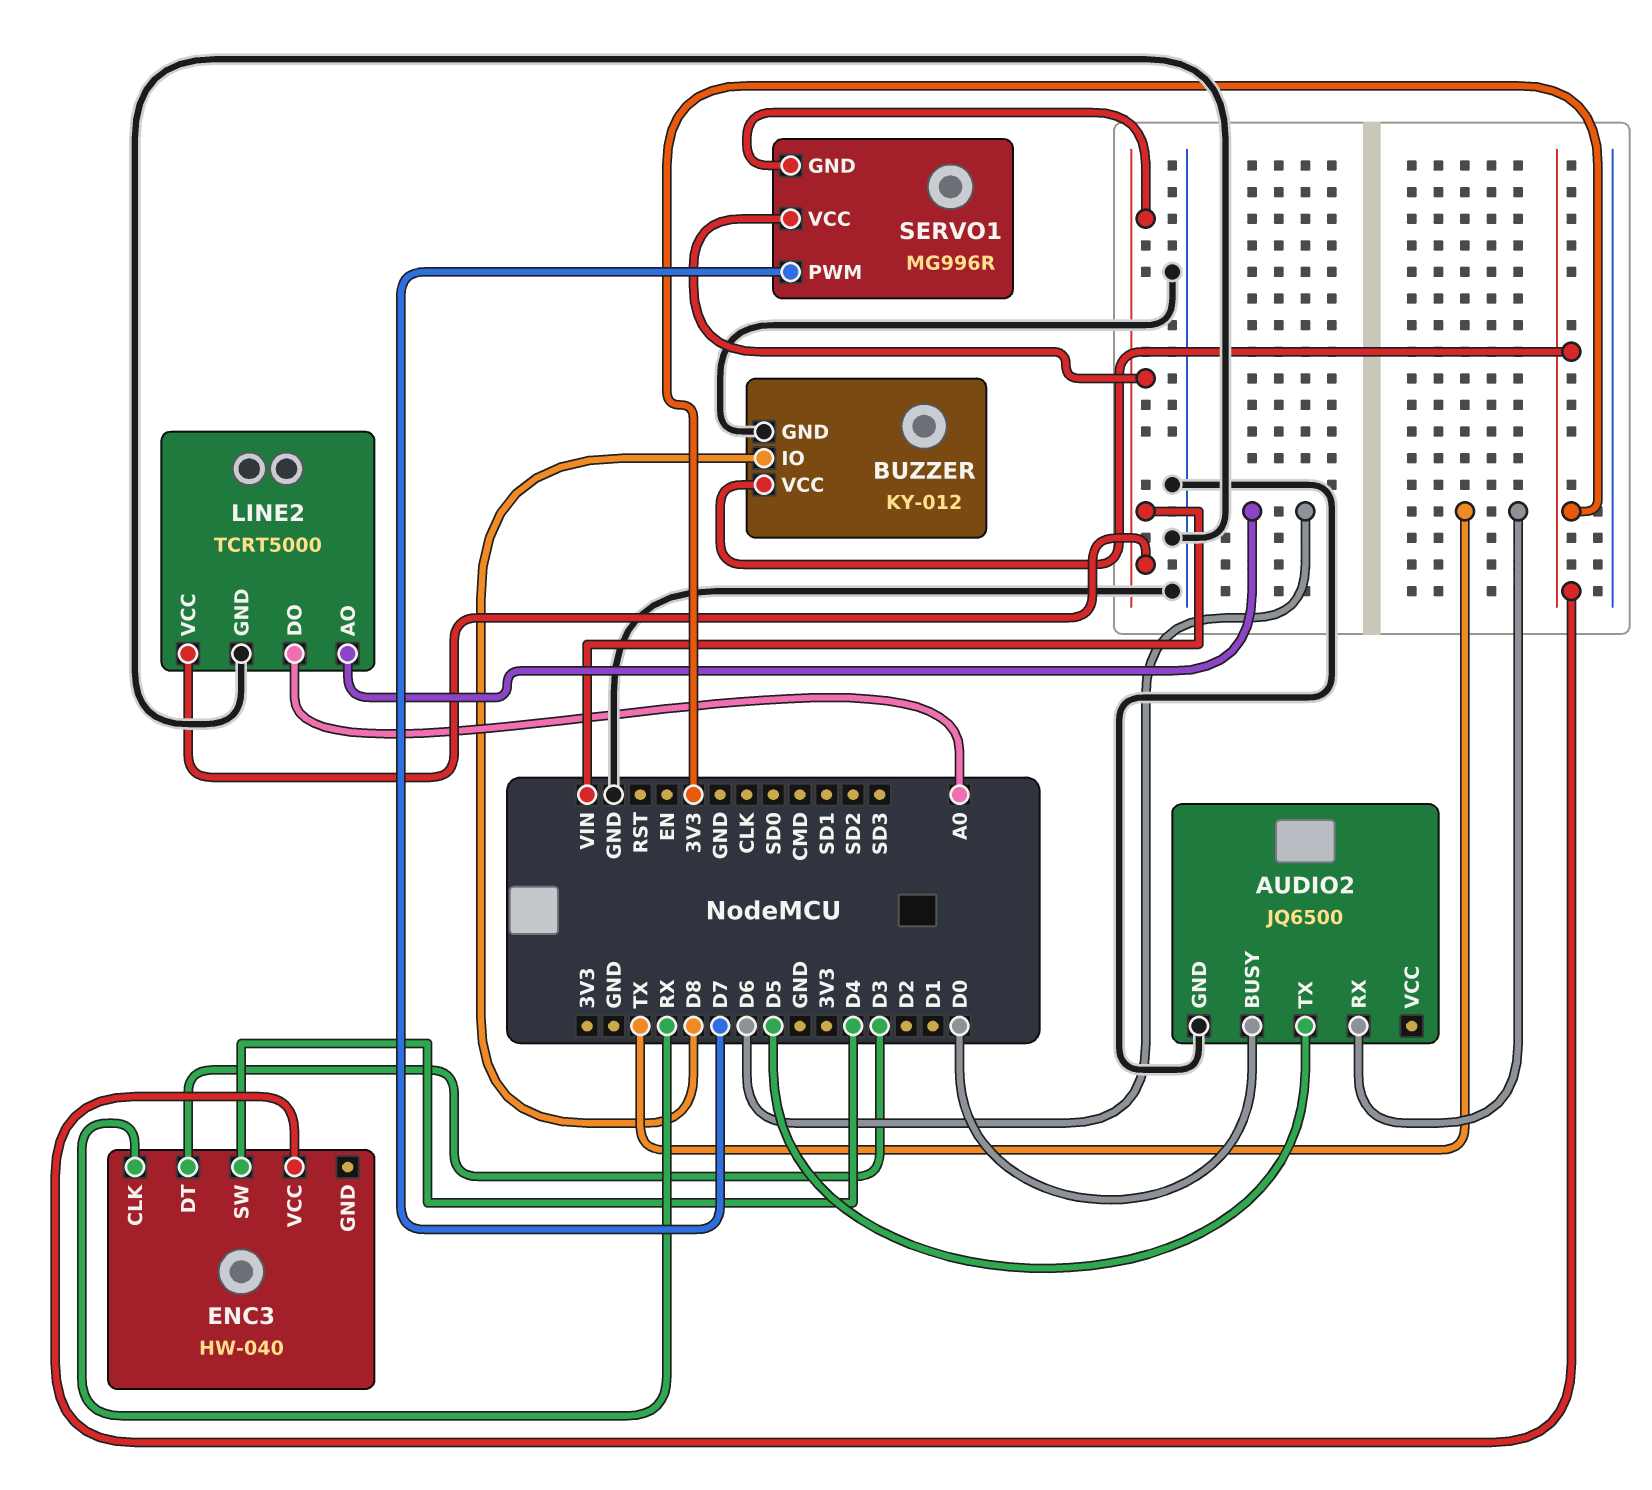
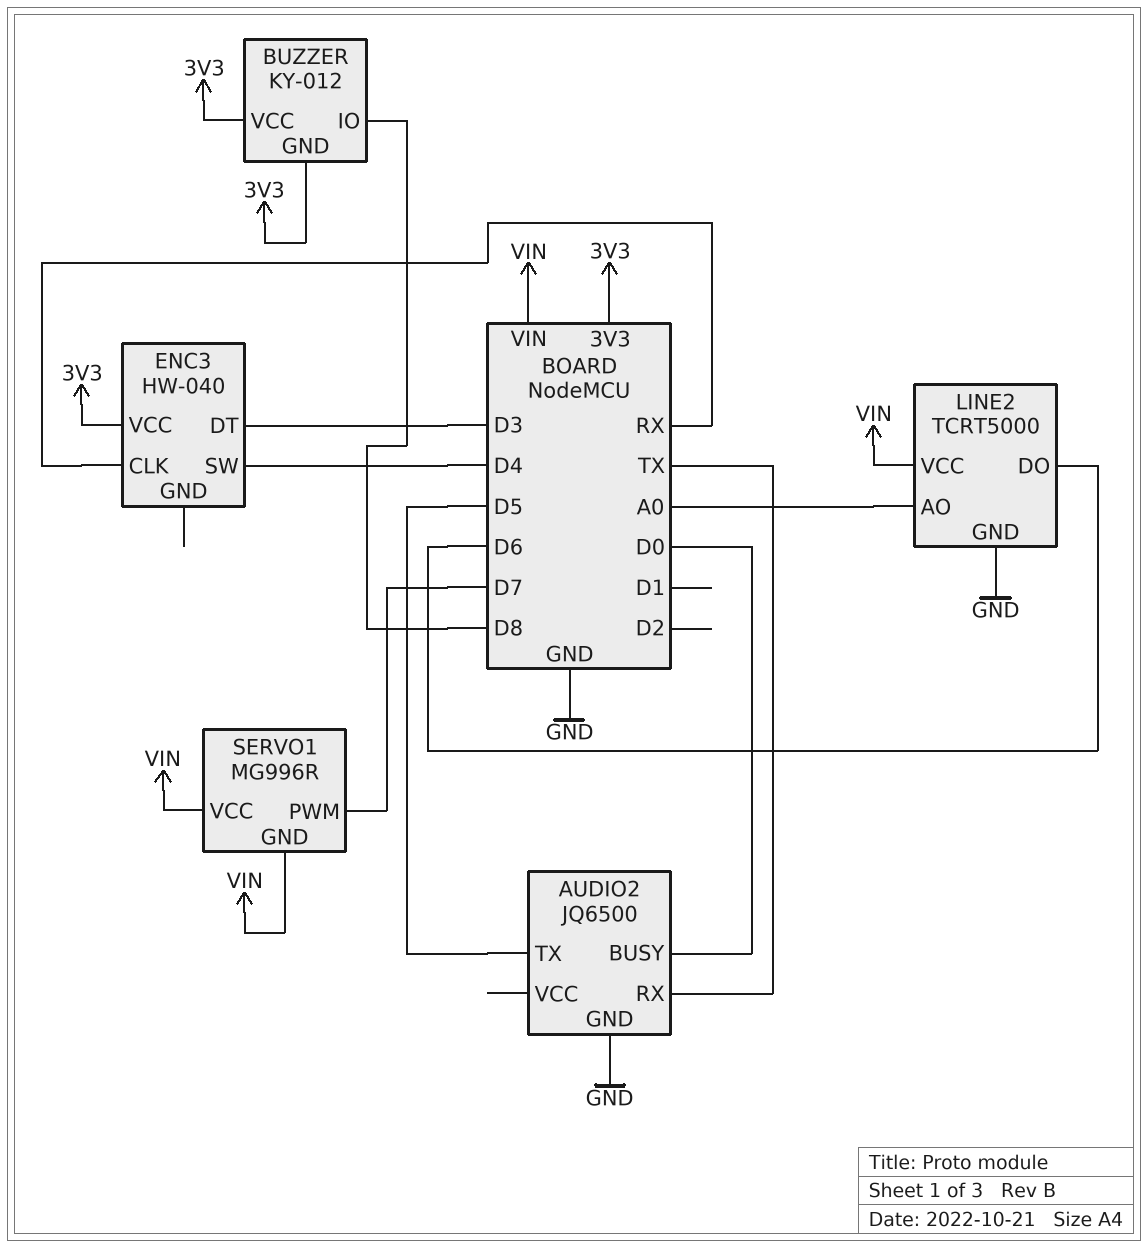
BUZZER pin GND: GND -> 3V3
LINE2 pin AO: D6 -> A0
LINE2 pin DO: A0 -> D6

